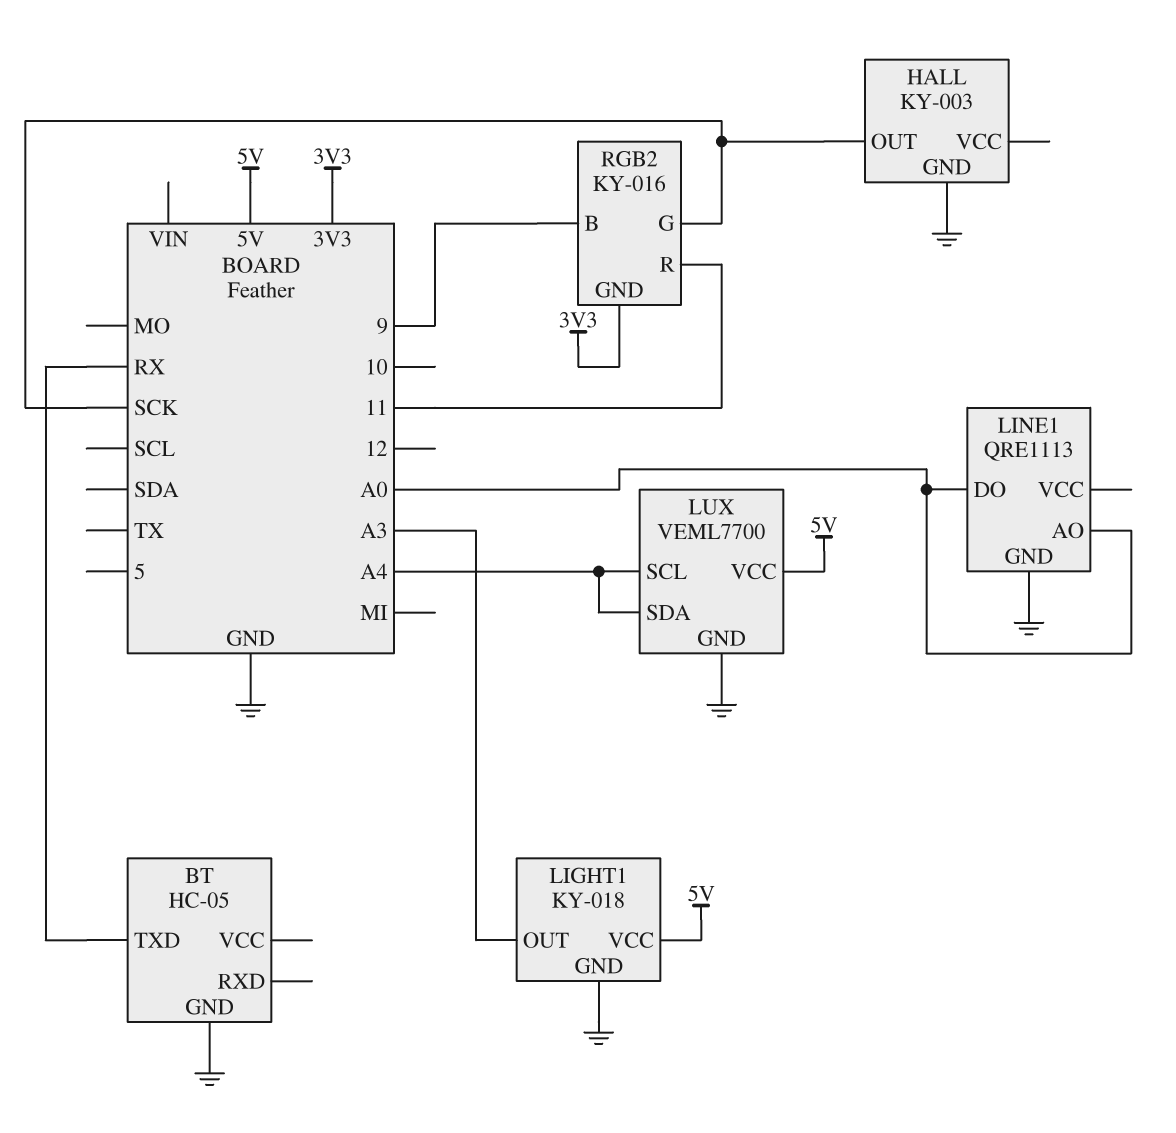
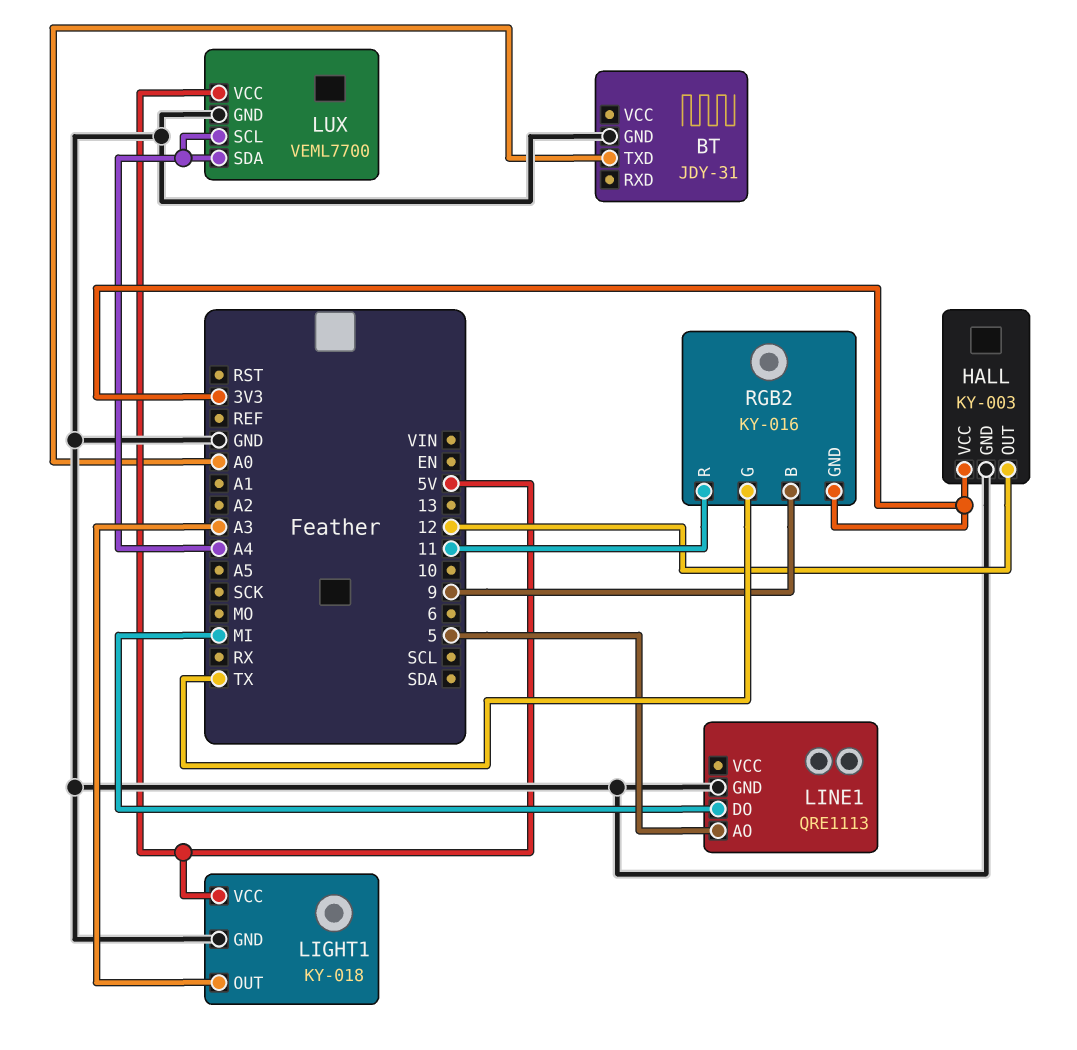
BT: HC-05 -> JDY-31
BT pin TXD: RX -> A0
HALL pin OUT: SCK -> 12
HALL pin VCC: none -> 3V3
LINE1 pin AO: A0 -> 5
LINE1 pin DO: A0 -> MI
RGB2 pin G: SCK -> TX

